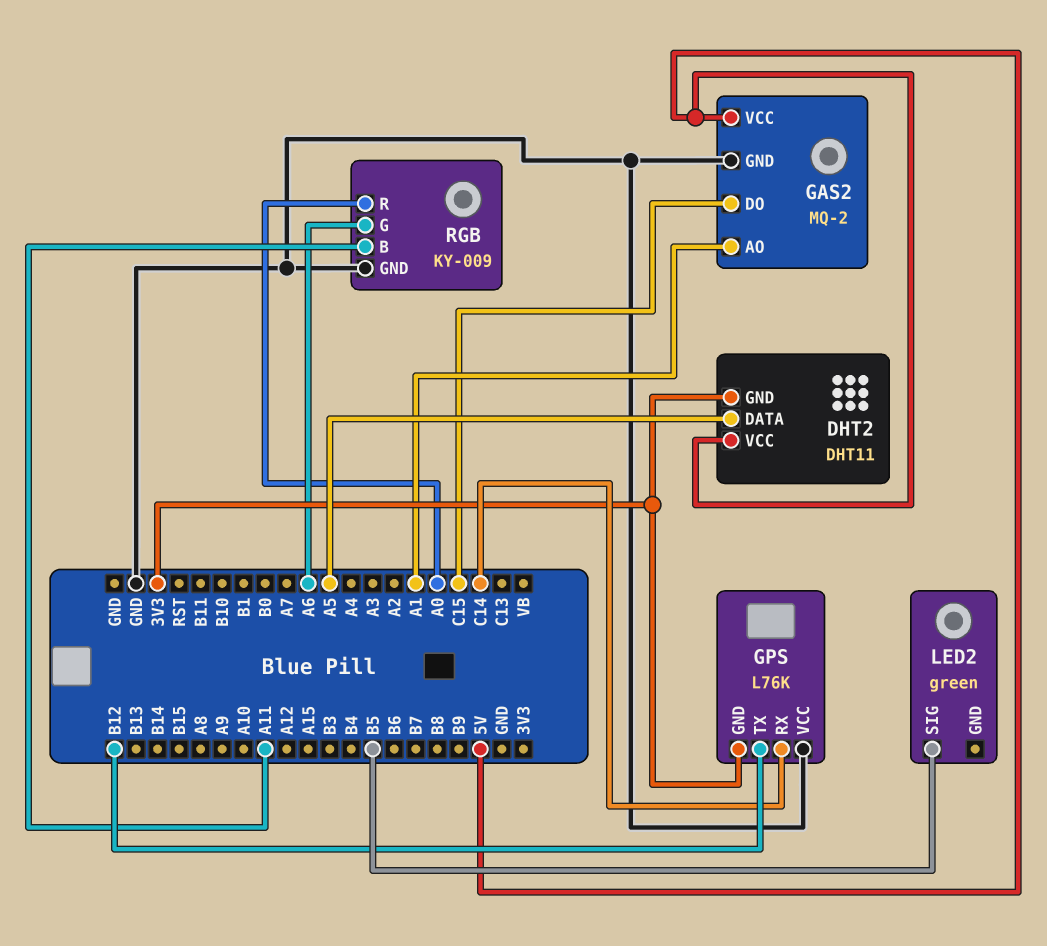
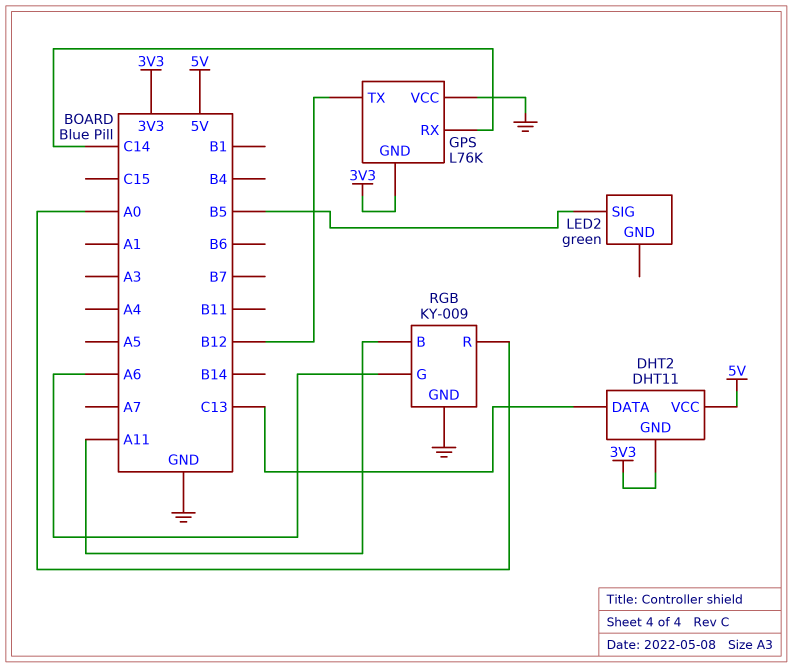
DHT2 pin DATA: A5 -> C13
GAS2: MQ-2 -> none
GAS2 pin AO: A1 -> none
GAS2 pin DO: C15 -> none
GAS2 pin GND: GND -> none
GAS2 pin VCC: 5V -> none

